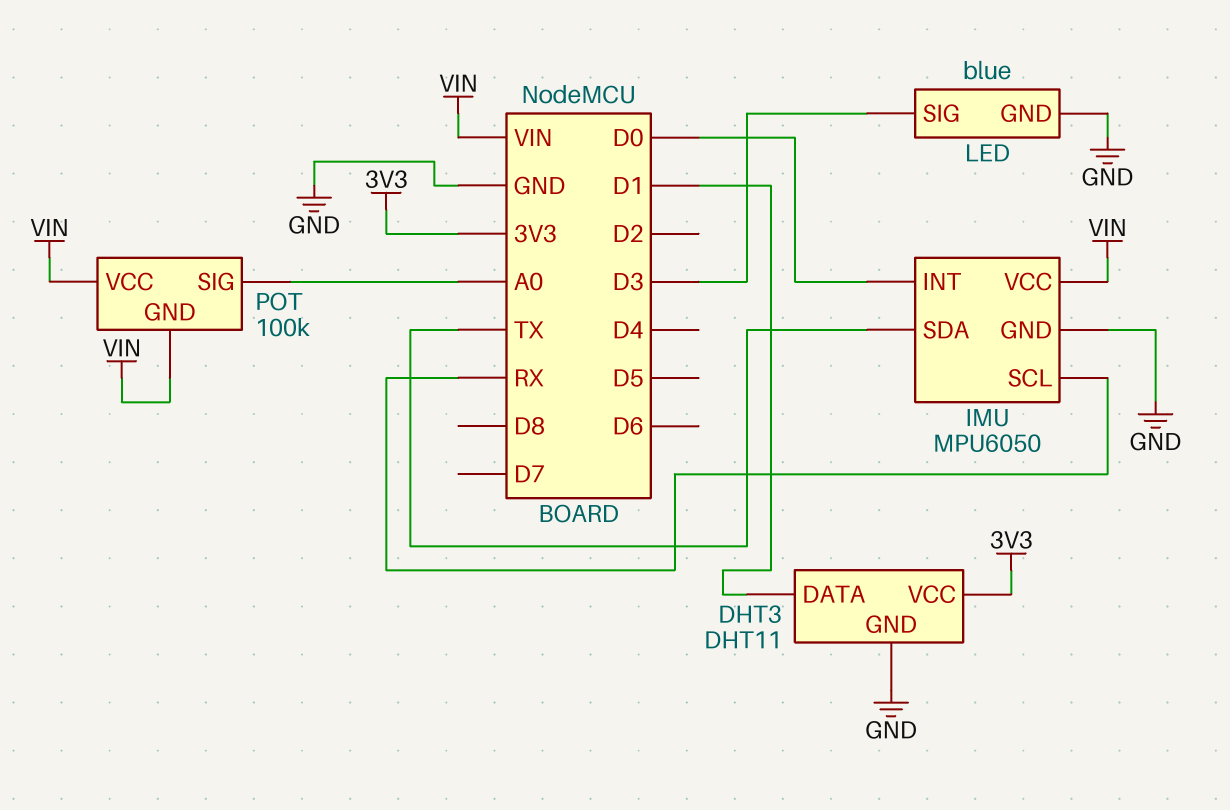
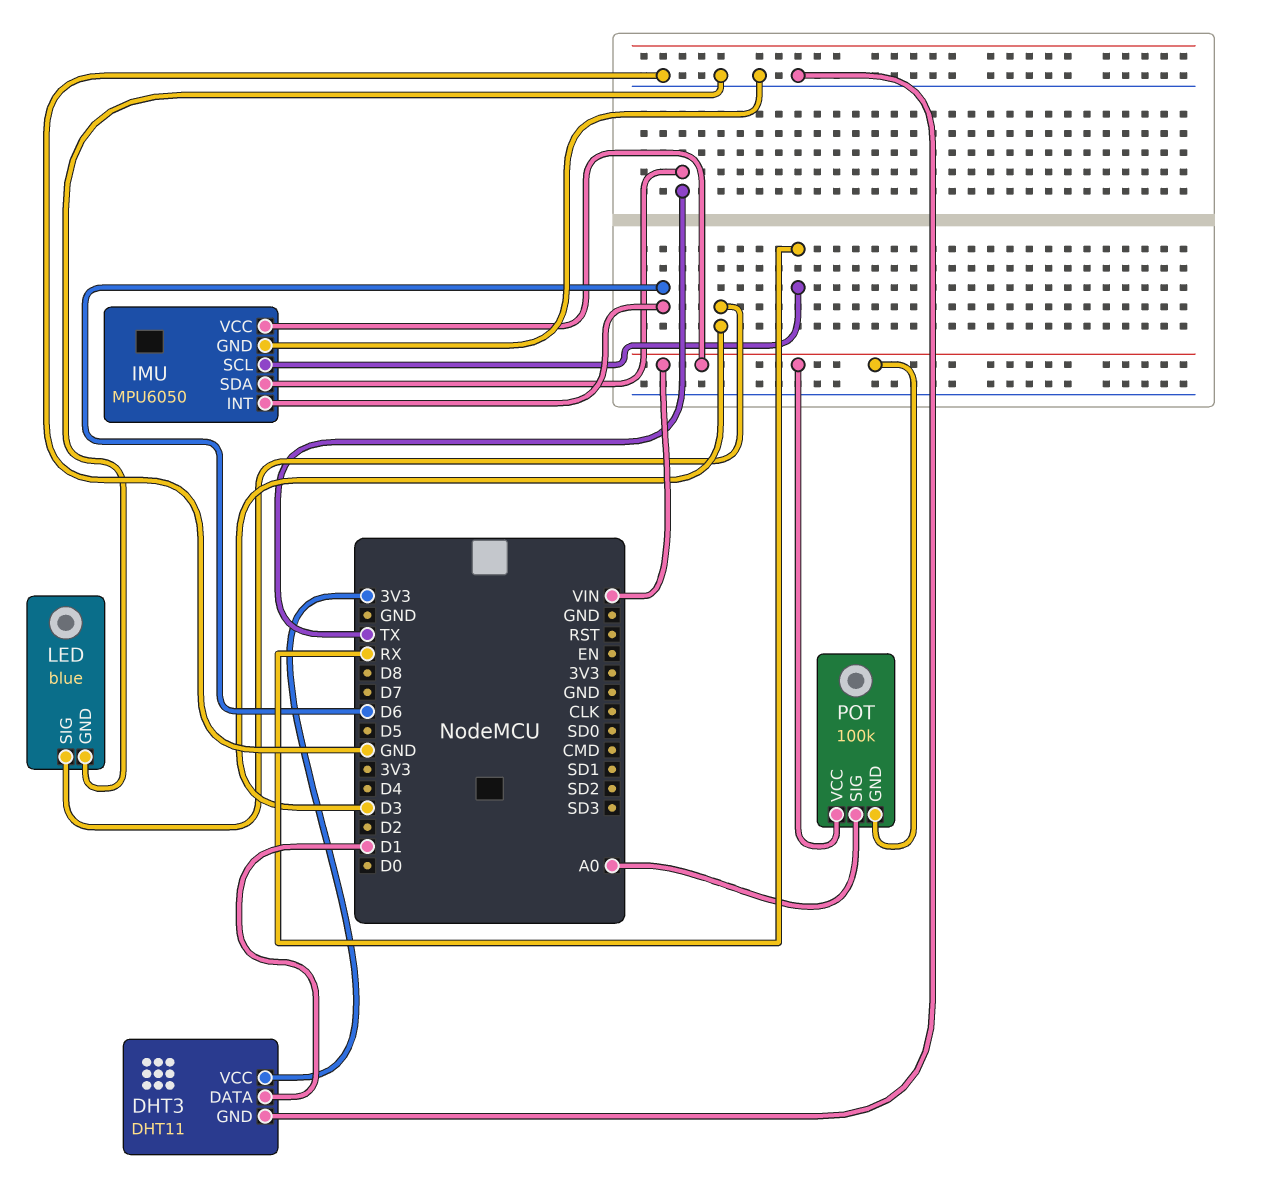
IMU pin INT: D0 -> D6

